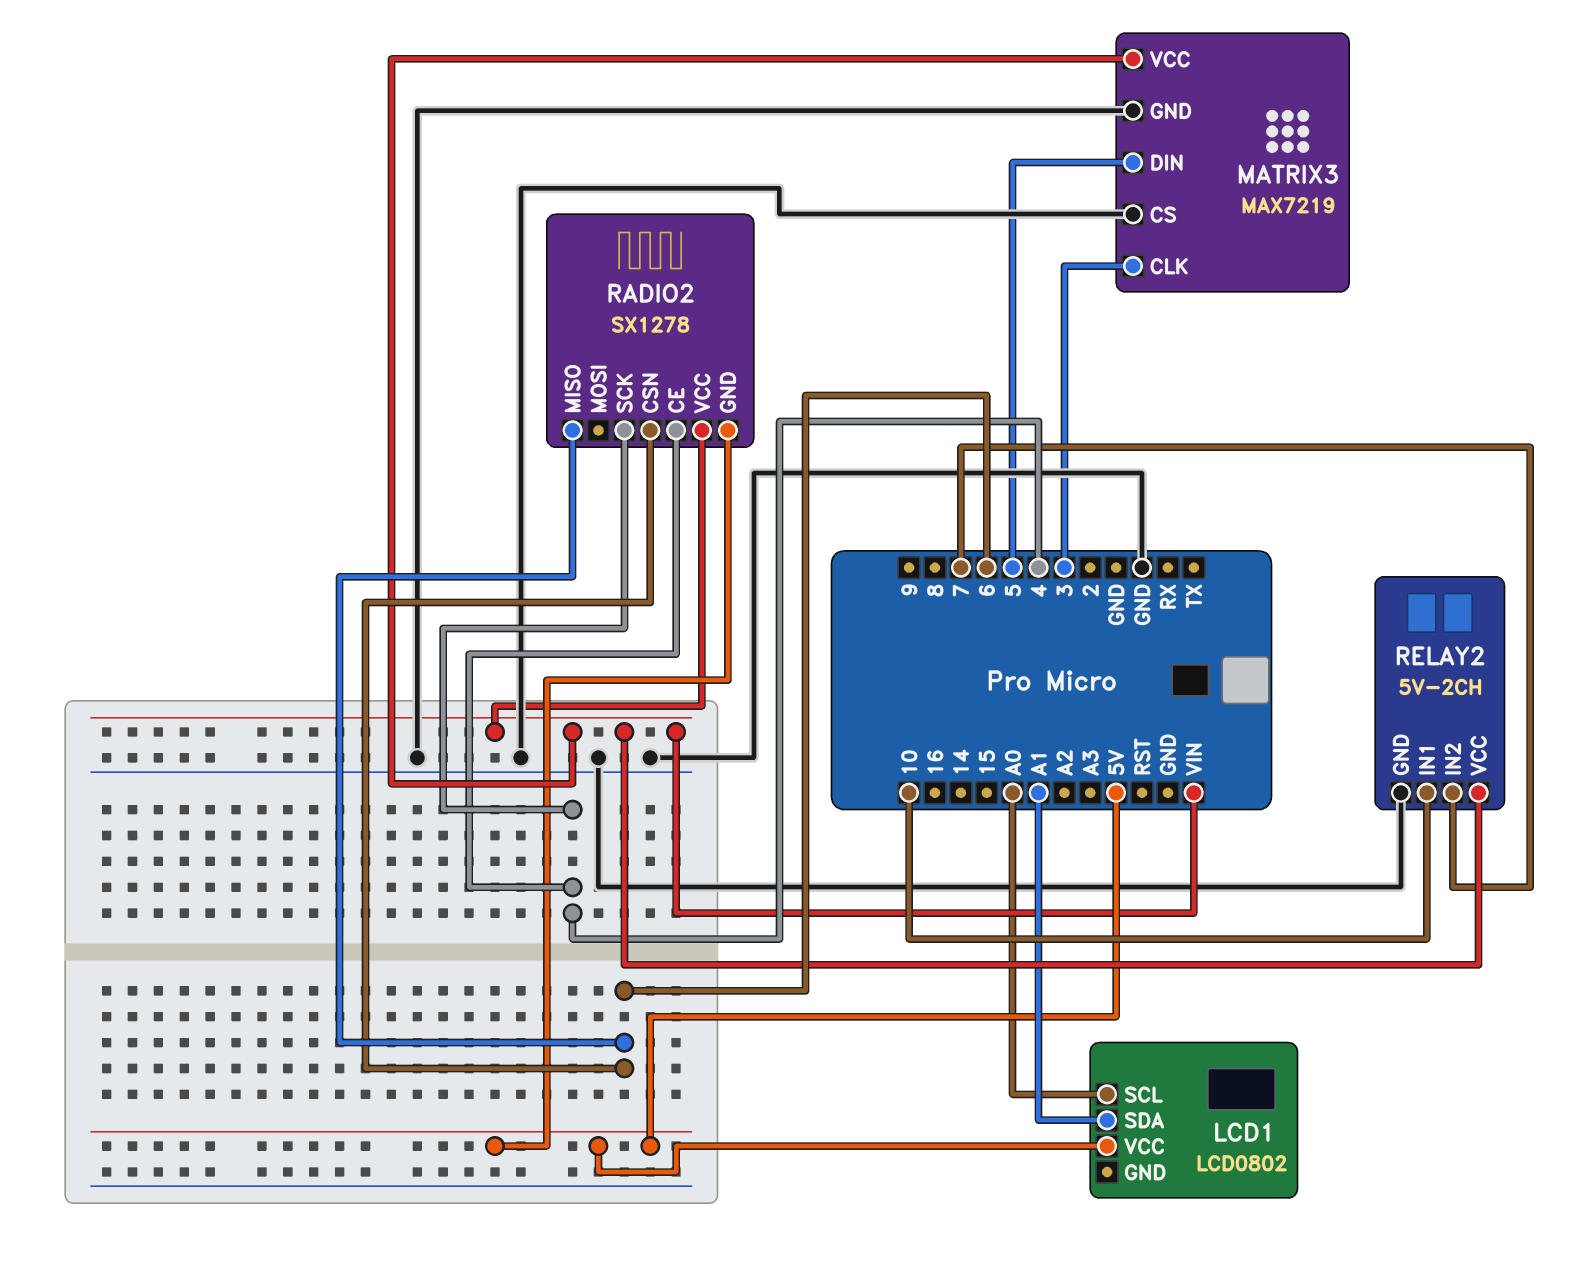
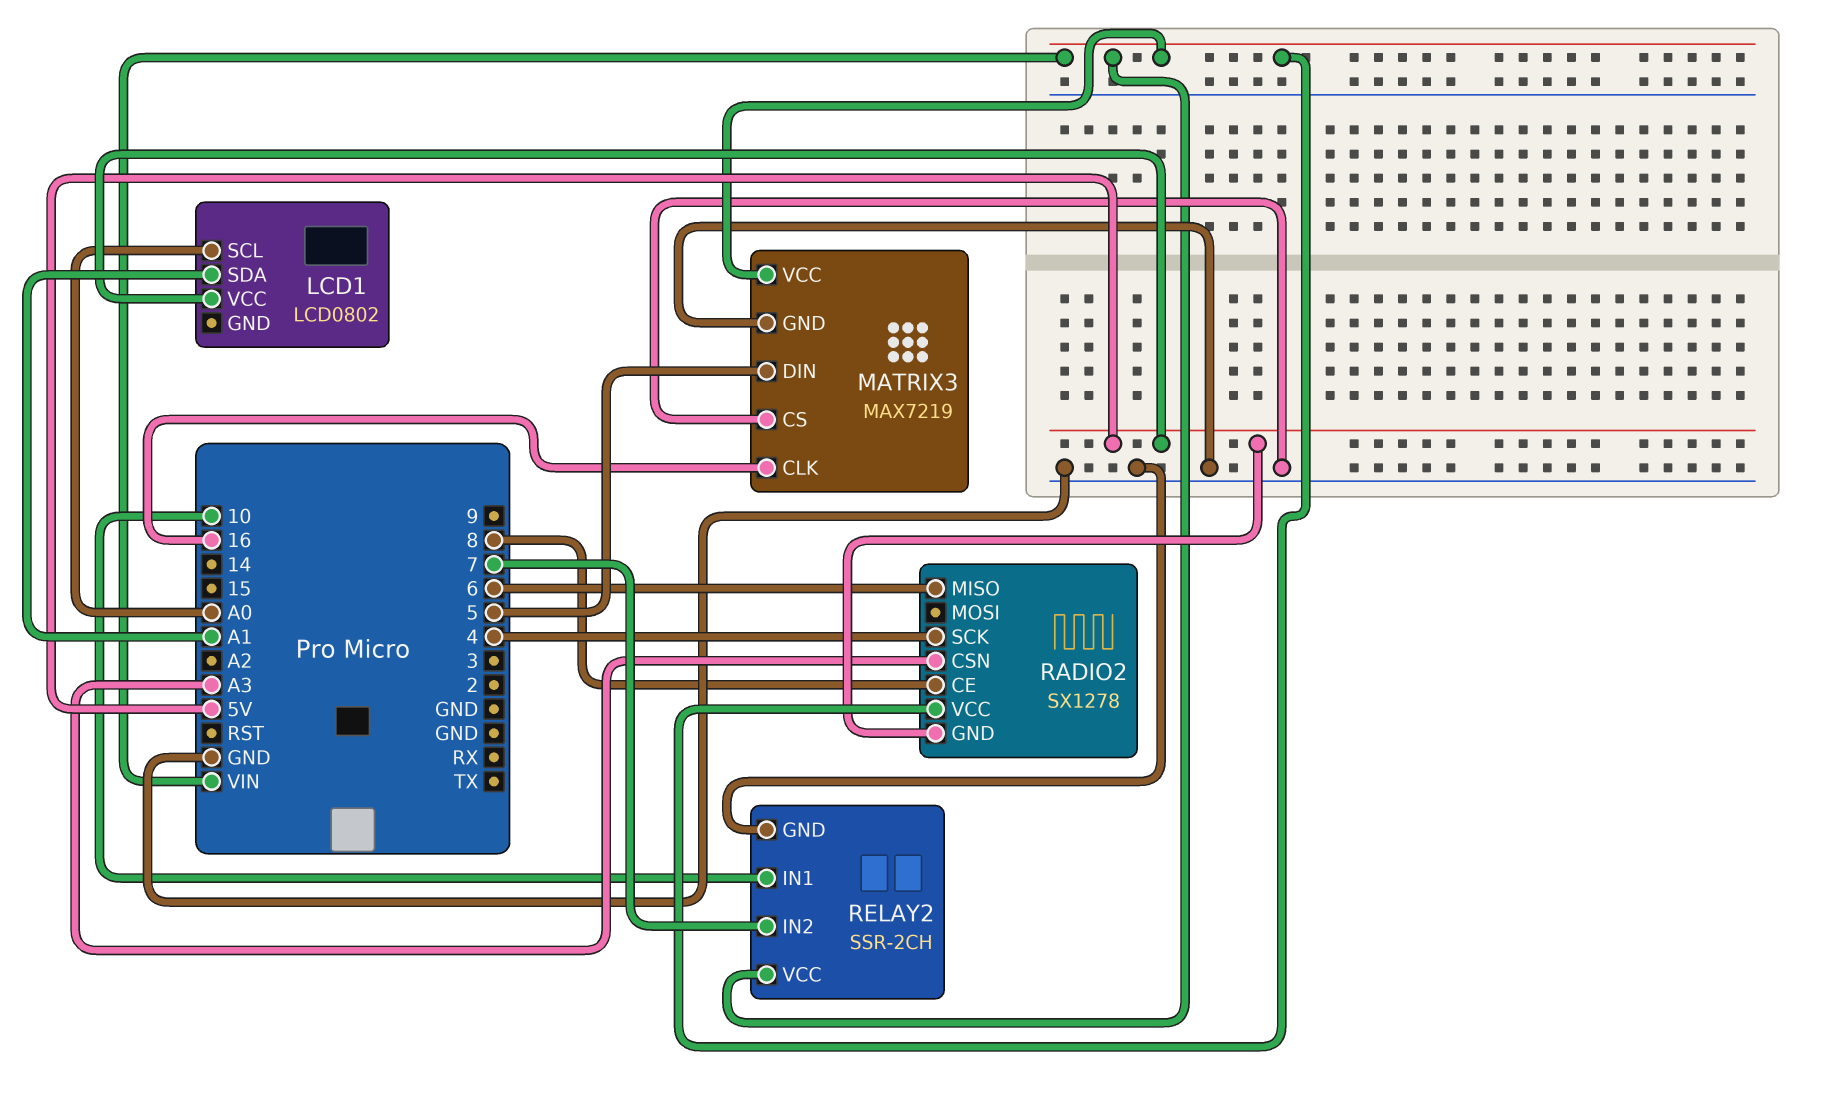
MATRIX3 pin CLK: 3 -> 16
RADIO2 pin CE: 4 -> 8
RADIO2 pin CSN: 6 -> A3
RELAY2: 5V-2CH -> SSR-2CH

